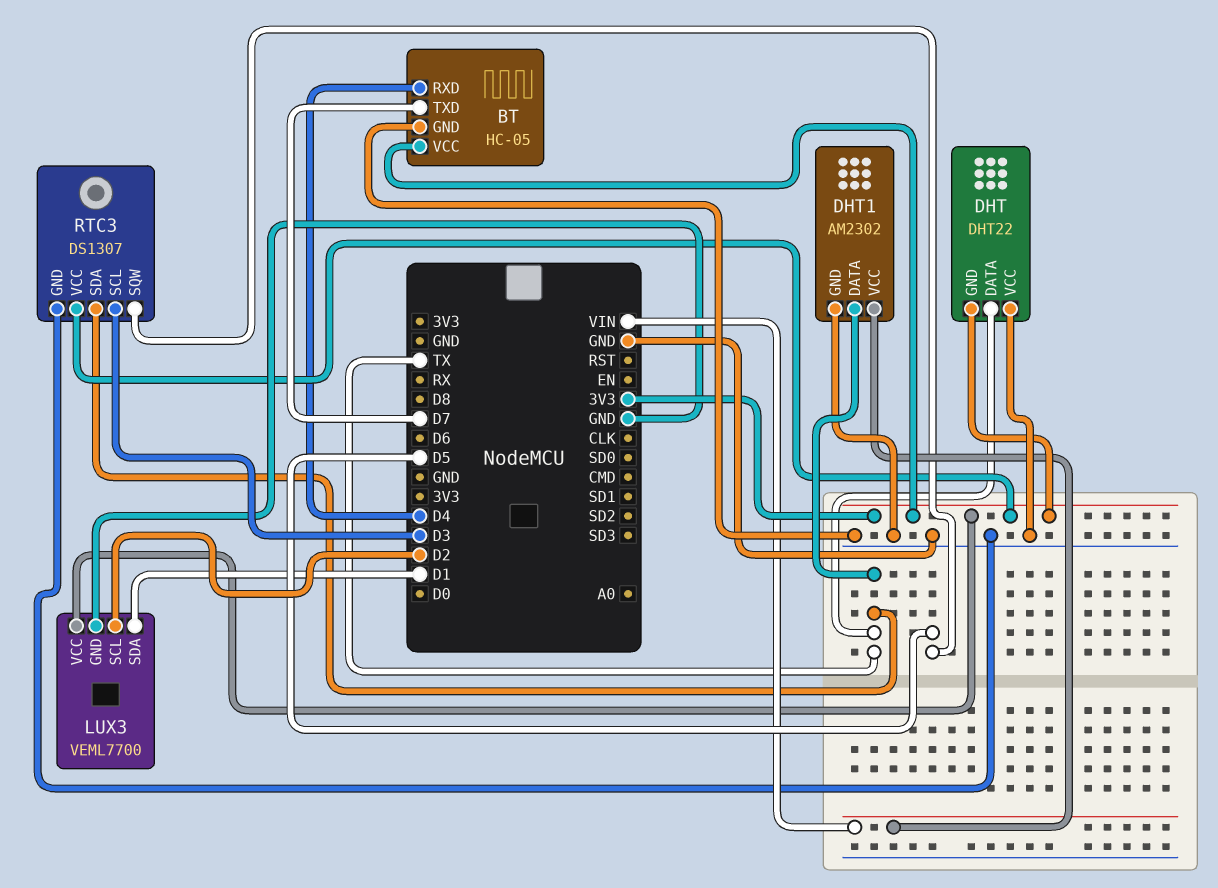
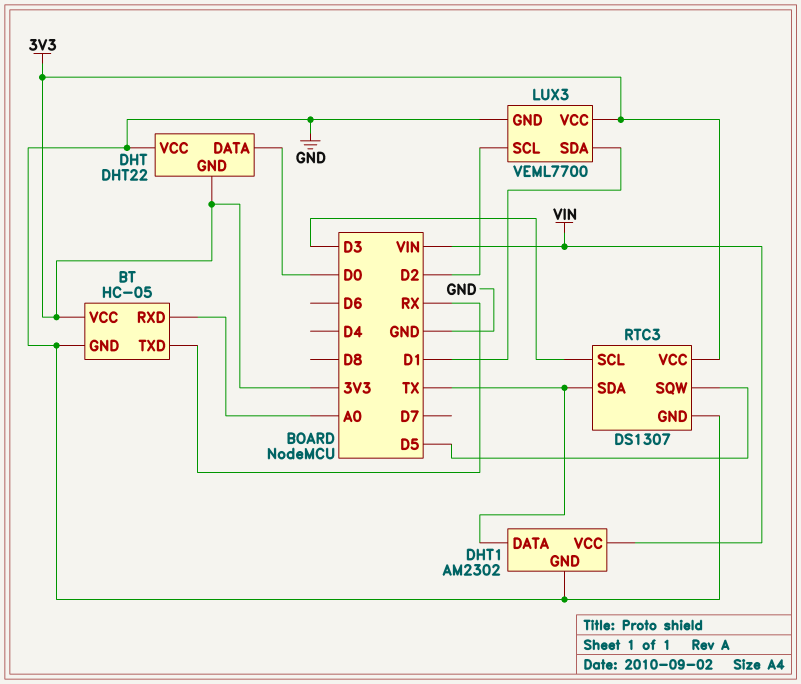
BT pin RXD: D4 -> A0
BT pin TXD: D7 -> RX
DHT pin DATA: TX -> D0

